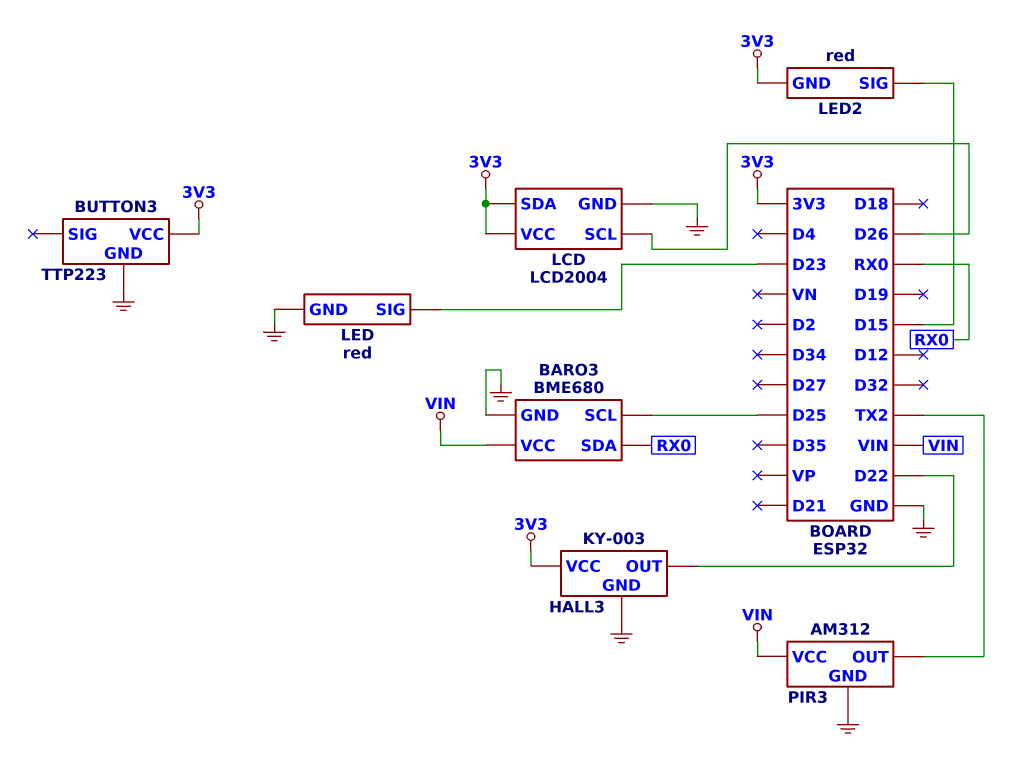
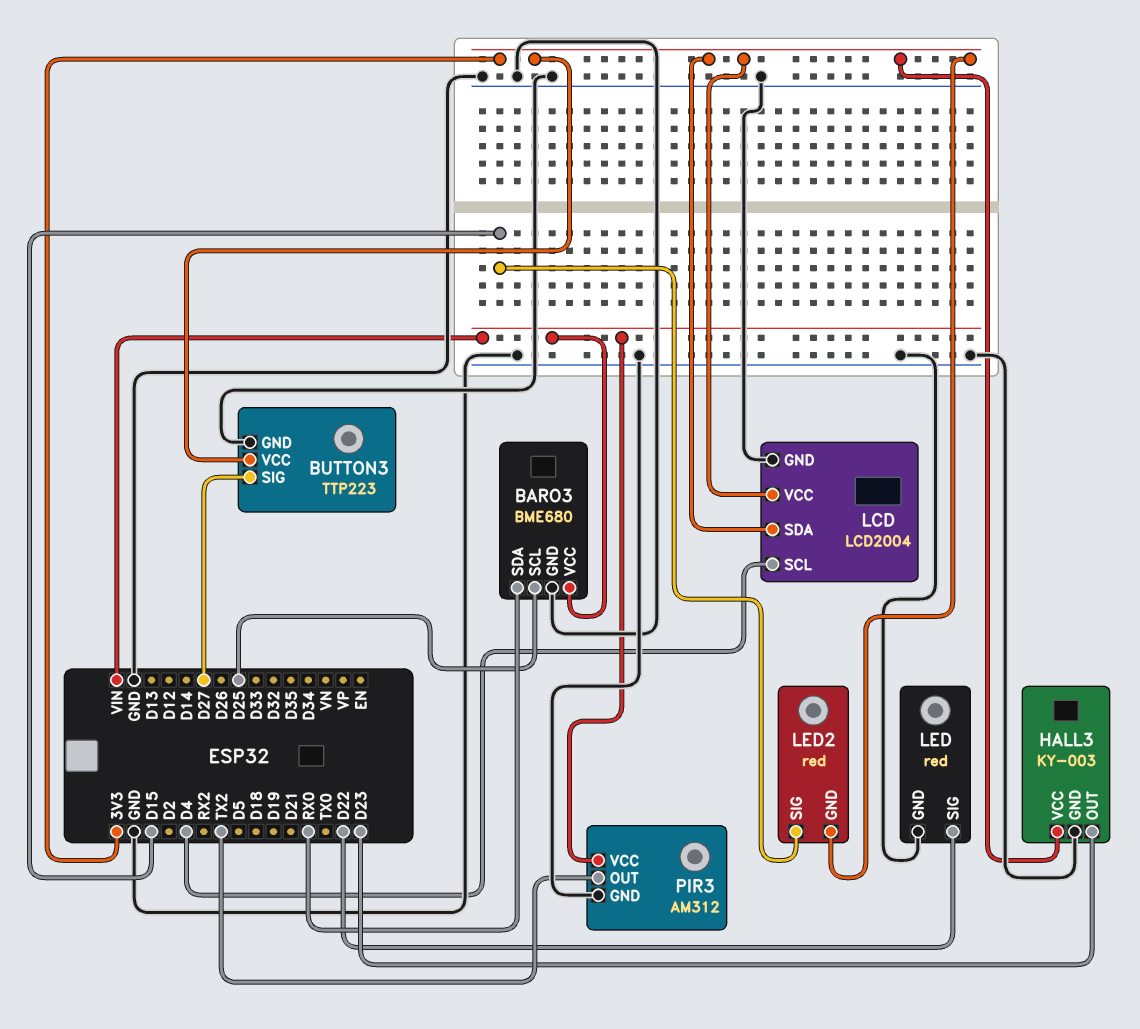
BUTTON3 pin SIG: none -> D27
HALL3 pin OUT: D22 -> D23
LCD pin SCL: D26 -> D4
LED pin SIG: D23 -> D22

